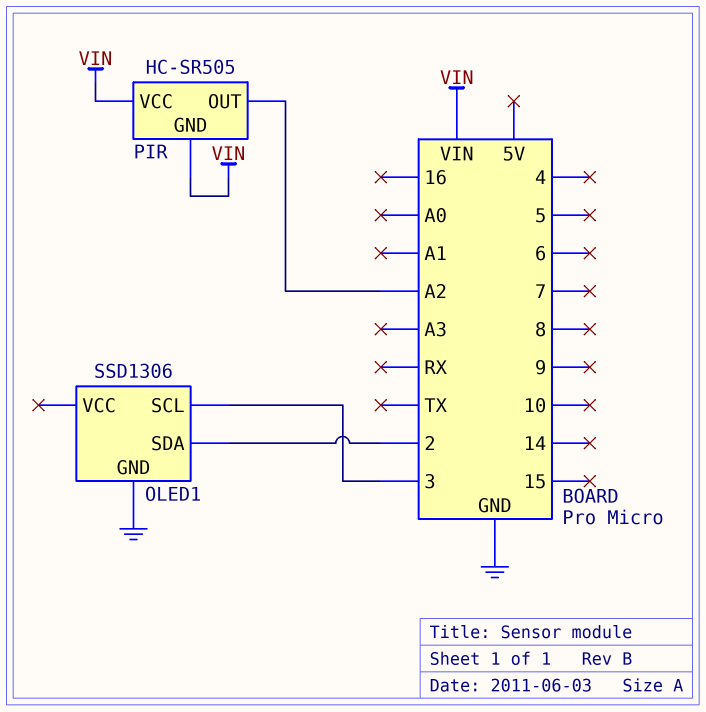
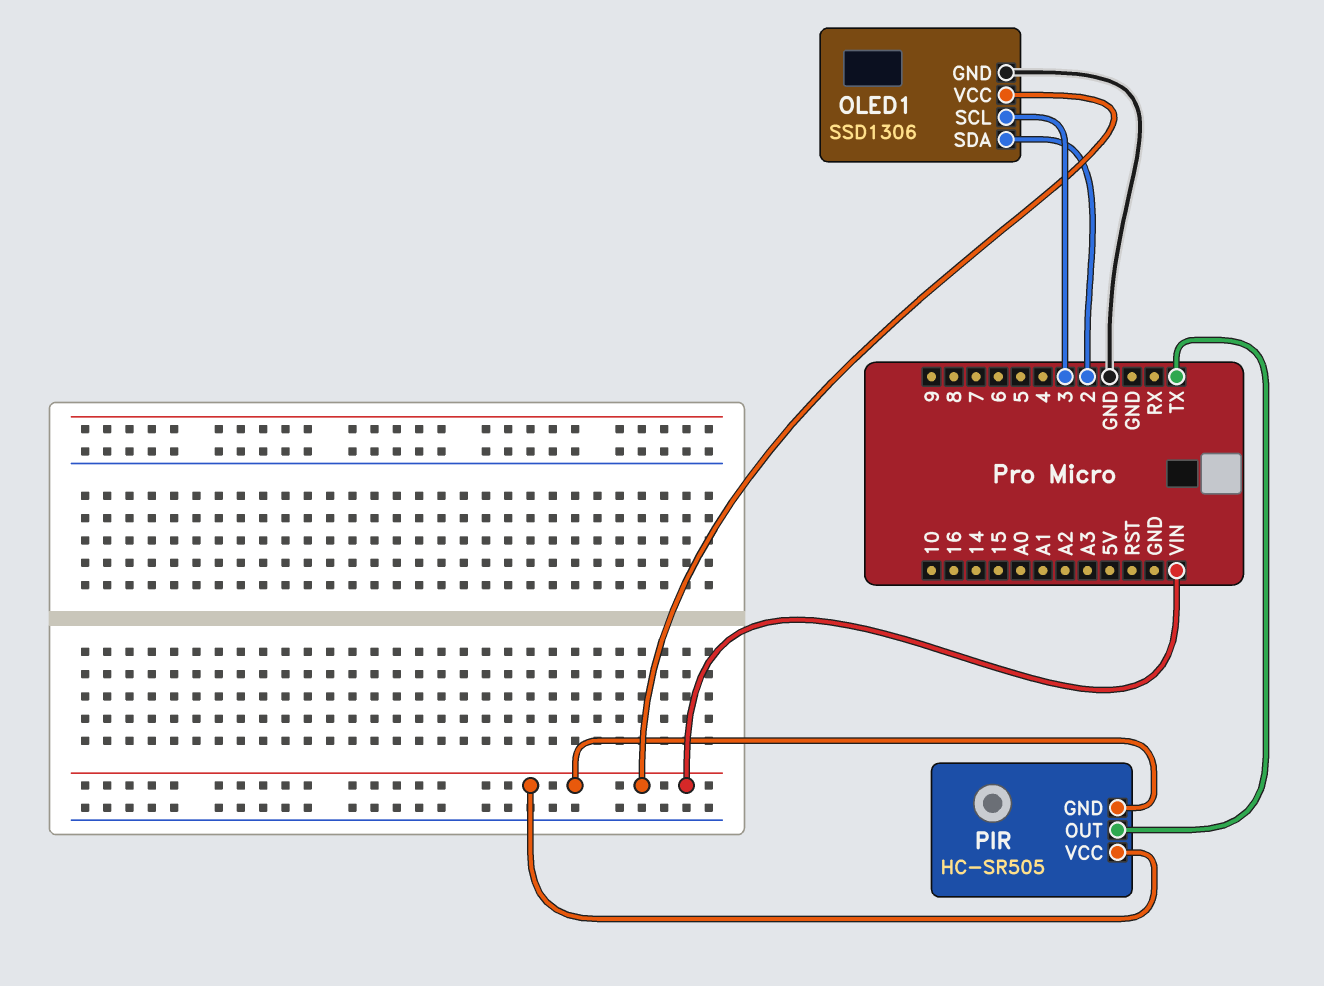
OLED1 pin VCC: none -> VIN
PIR pin OUT: A2 -> TX

